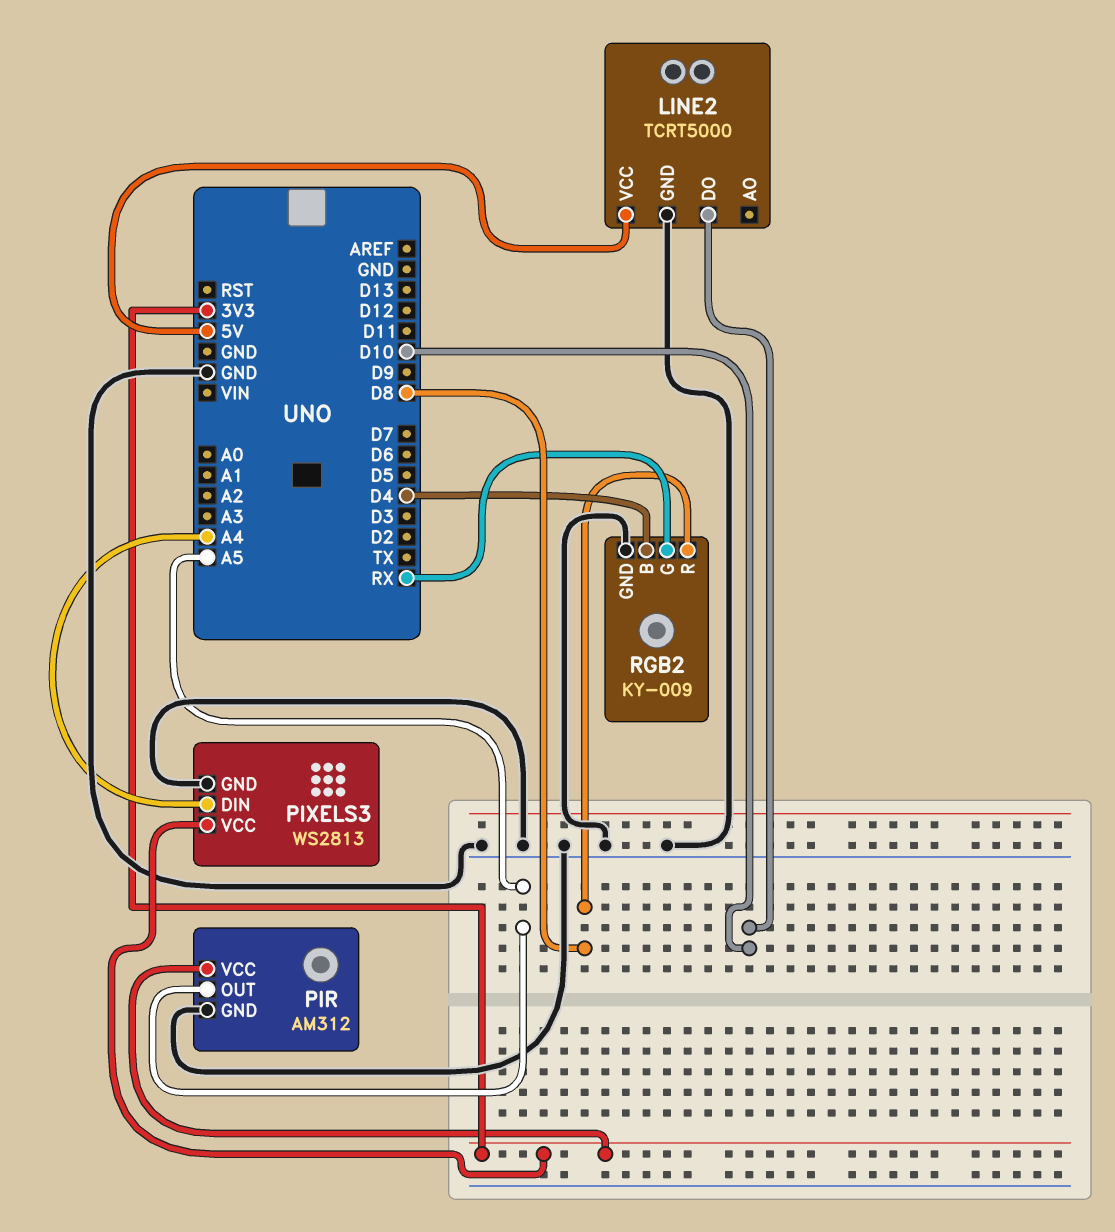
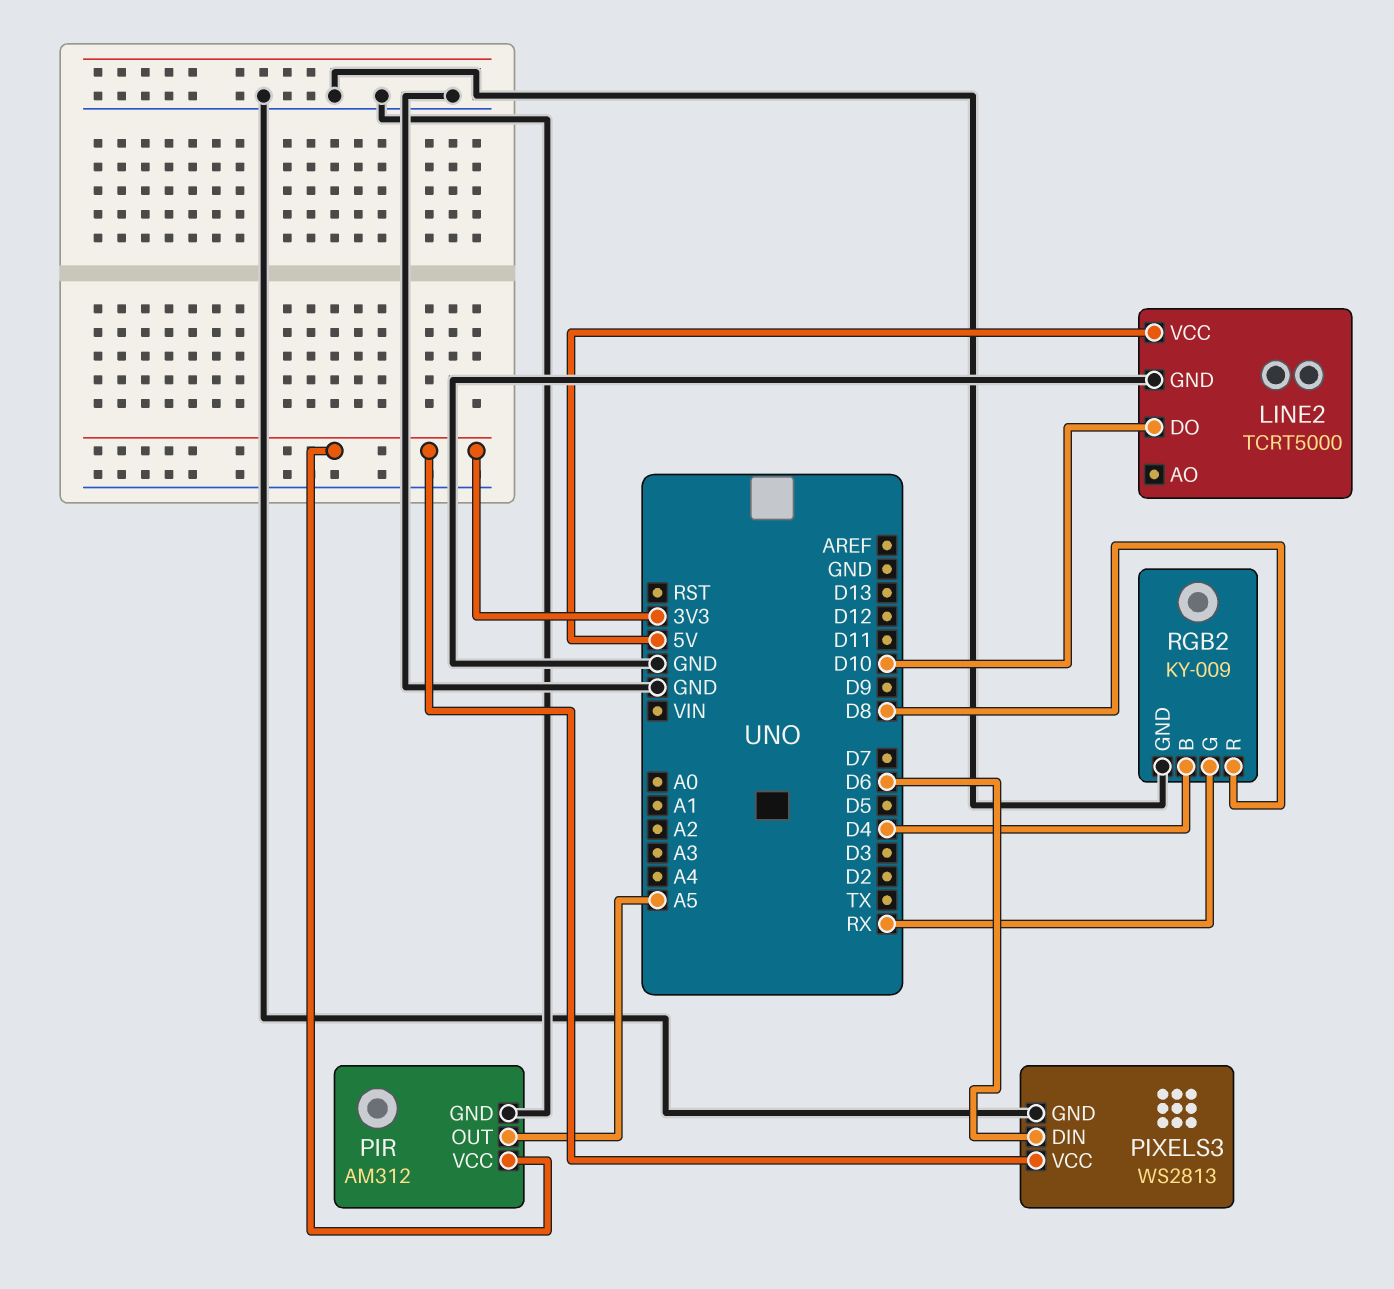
PIXELS3 pin DIN: A4 -> D6

